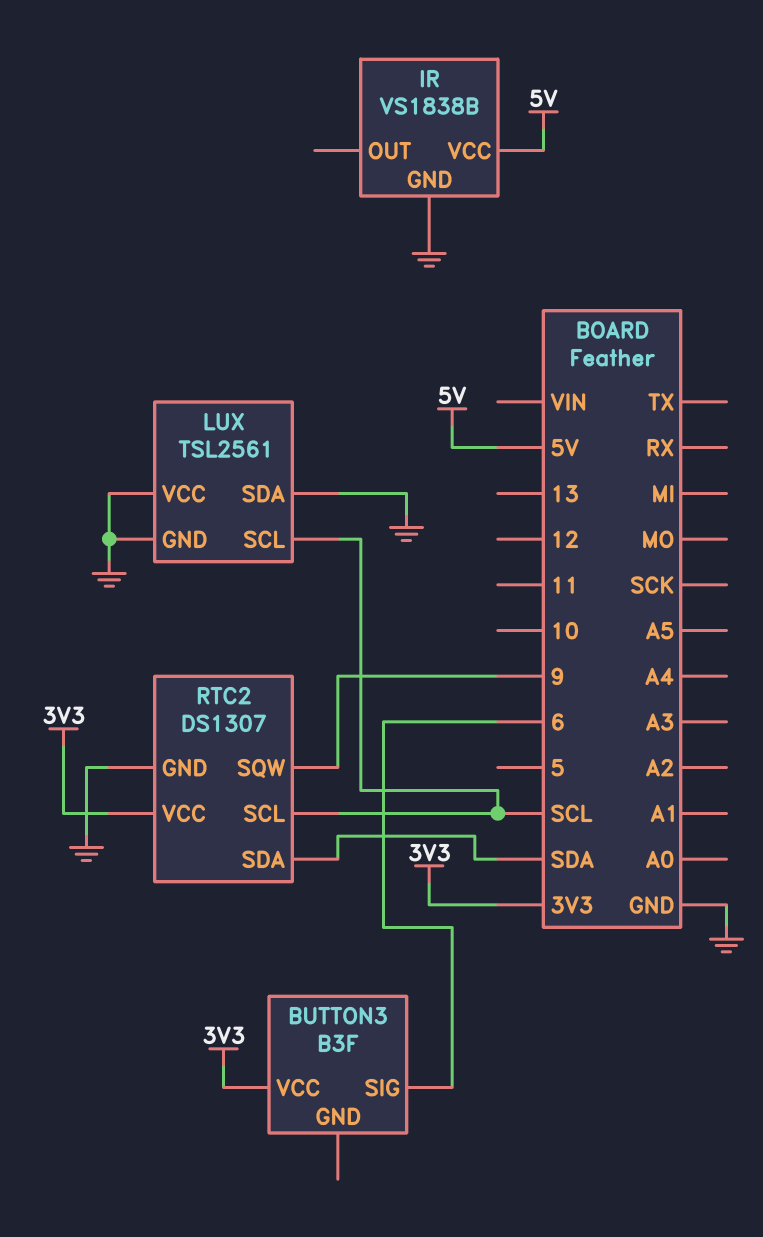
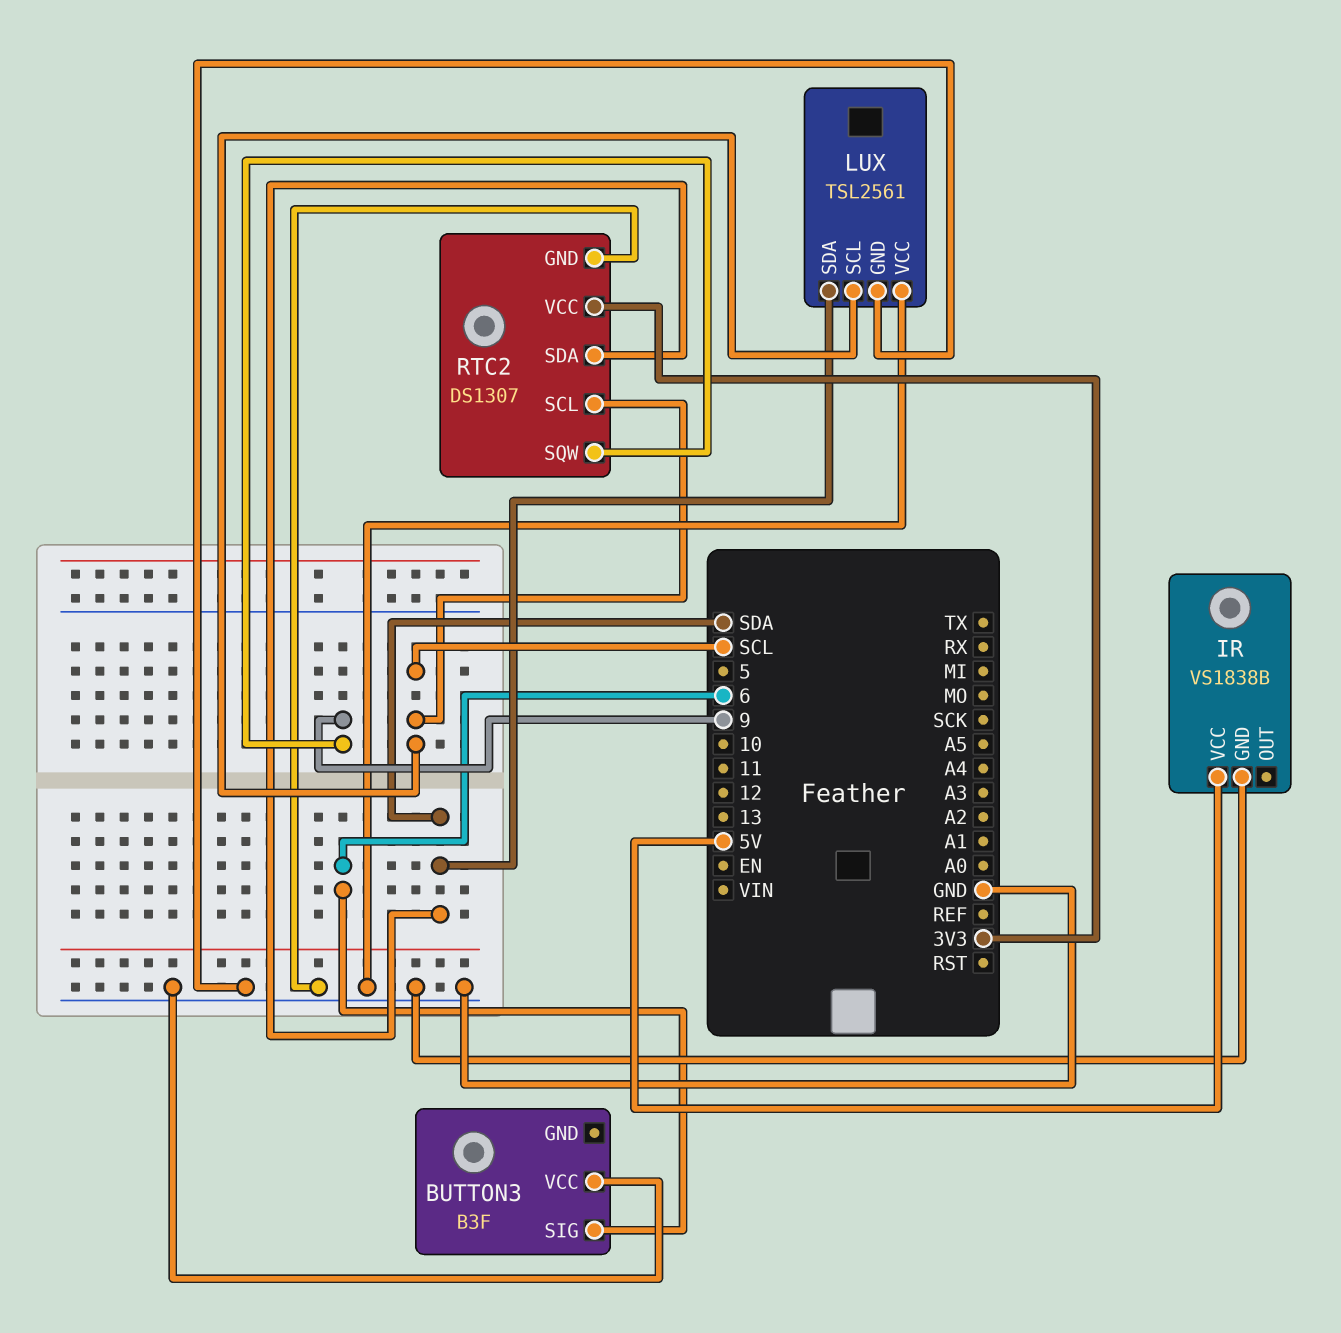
BUTTON3 pin VCC: 3V3 -> GND
LUX pin SDA: GND -> SDA

